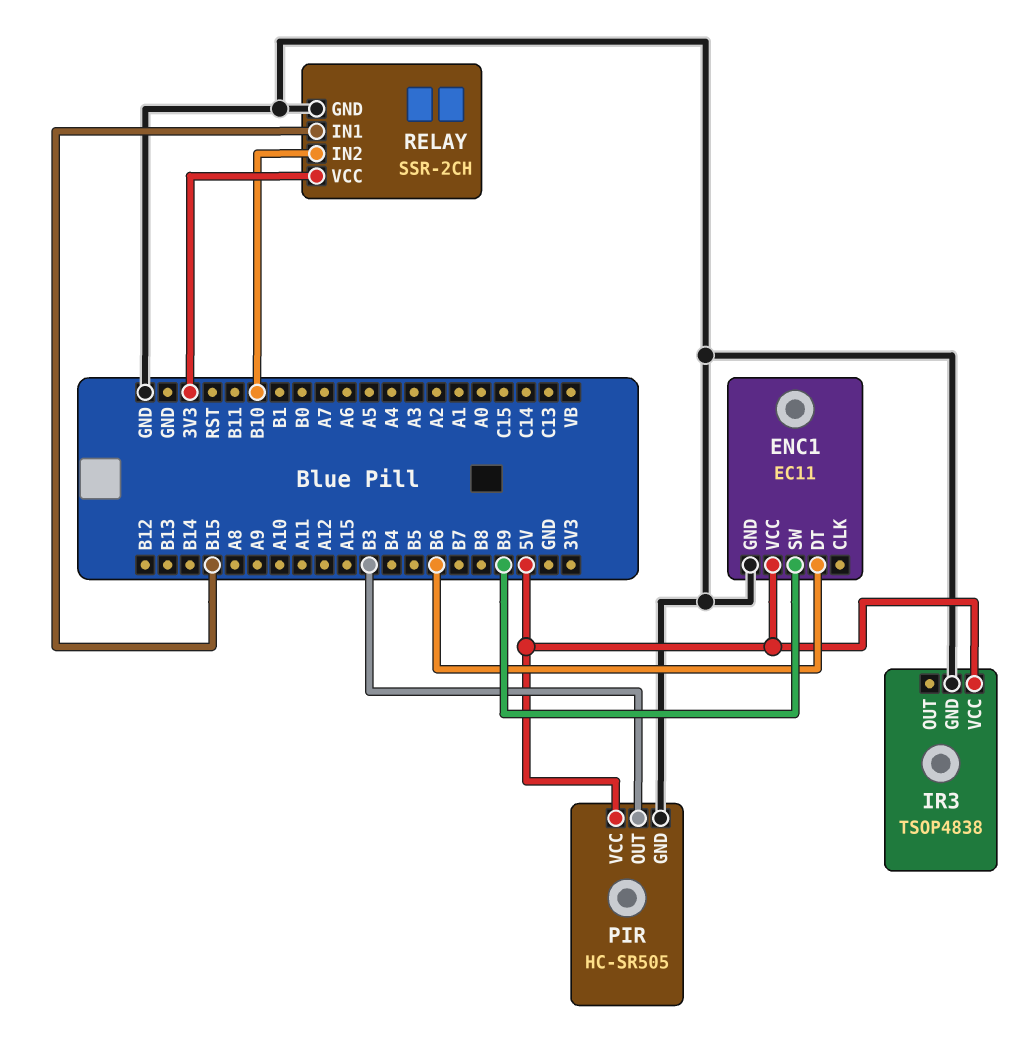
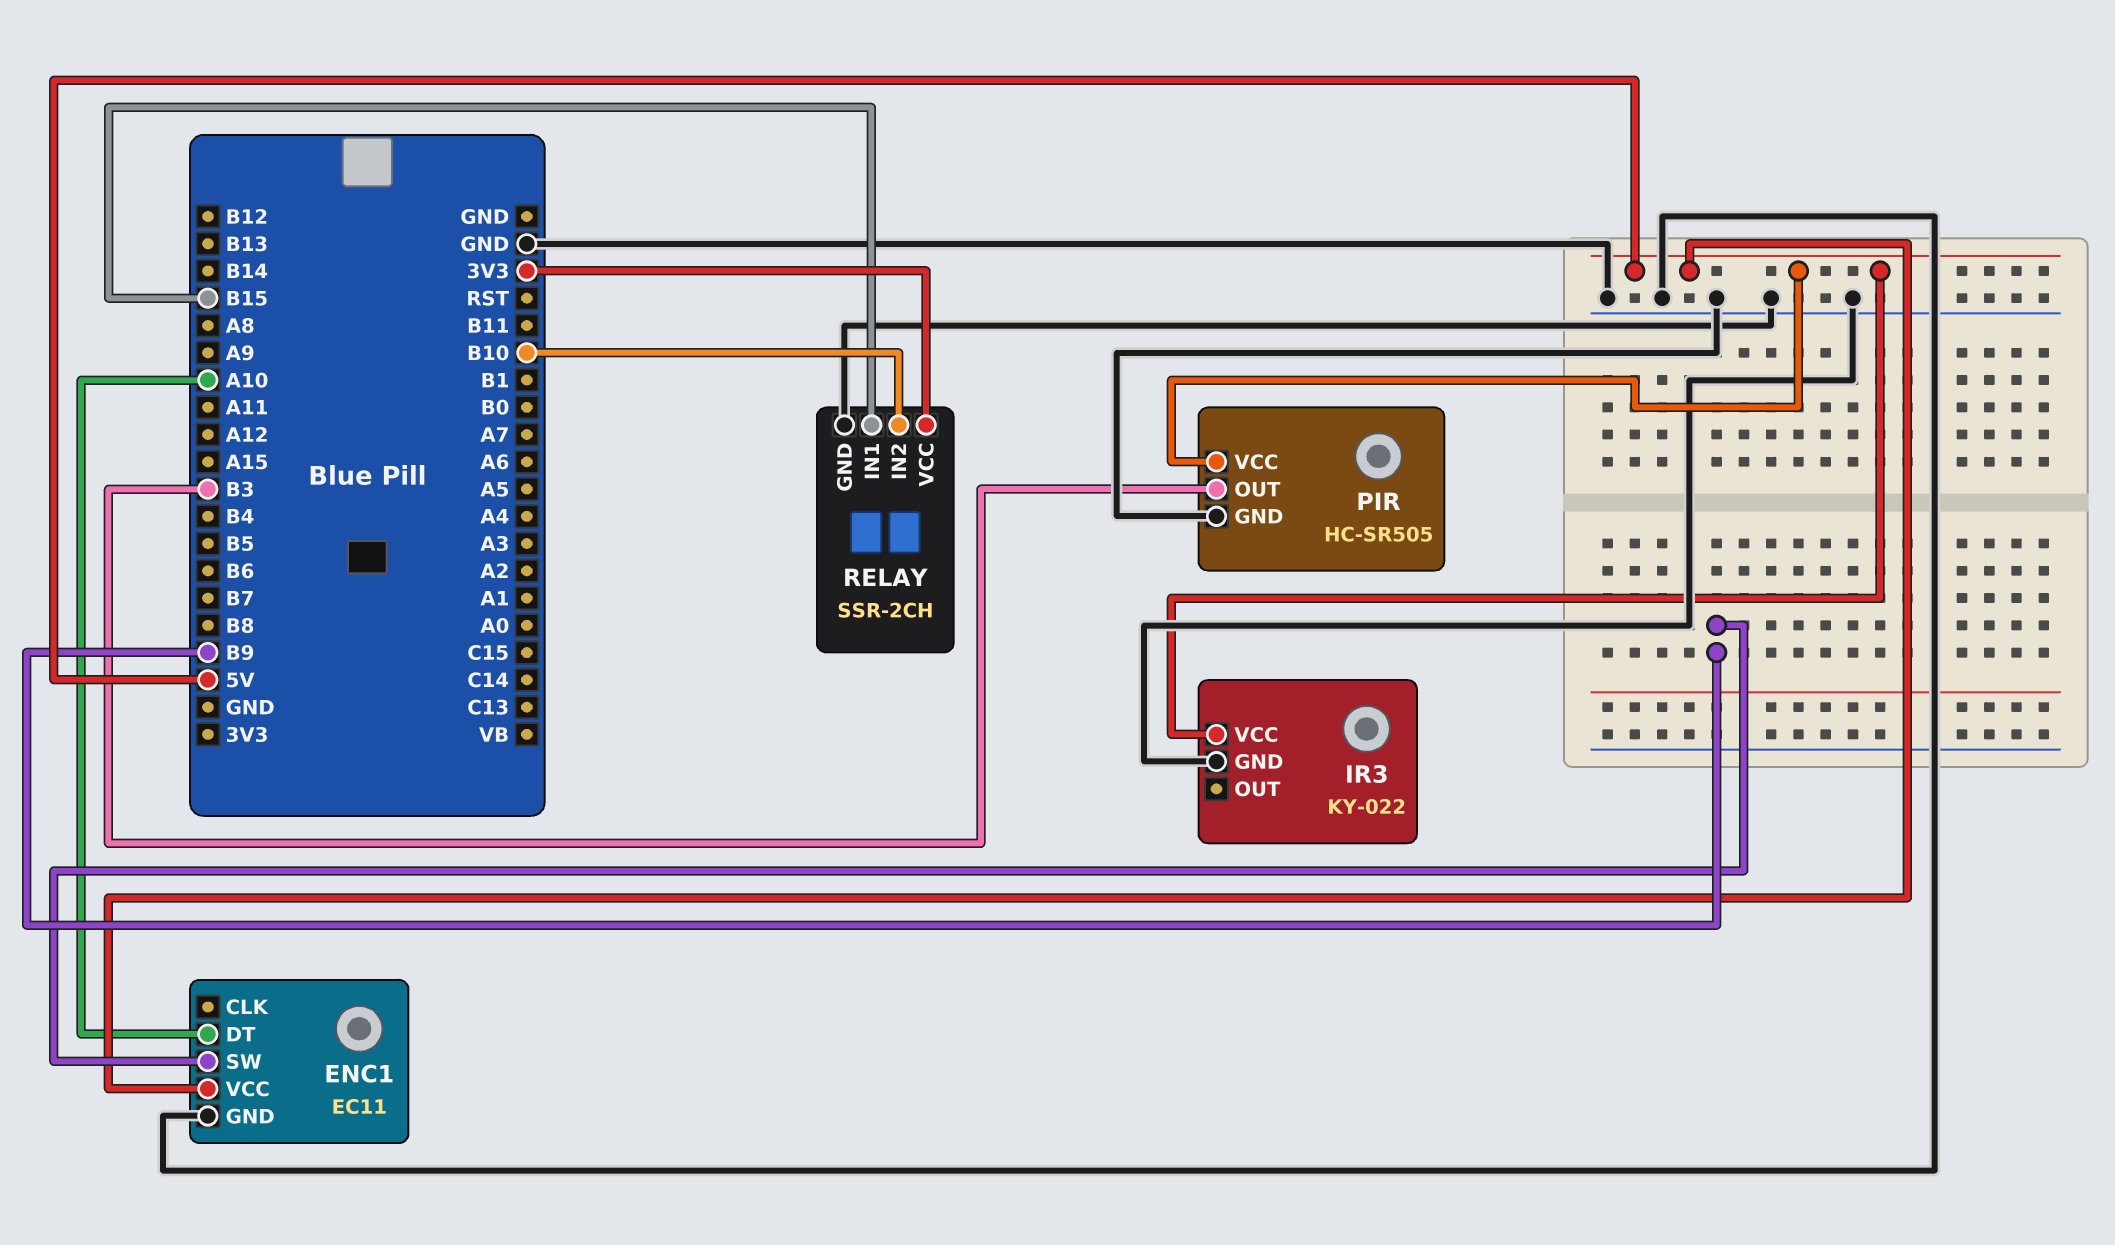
ENC1 pin DT: B6 -> A10
IR3: TSOP4838 -> KY-022

